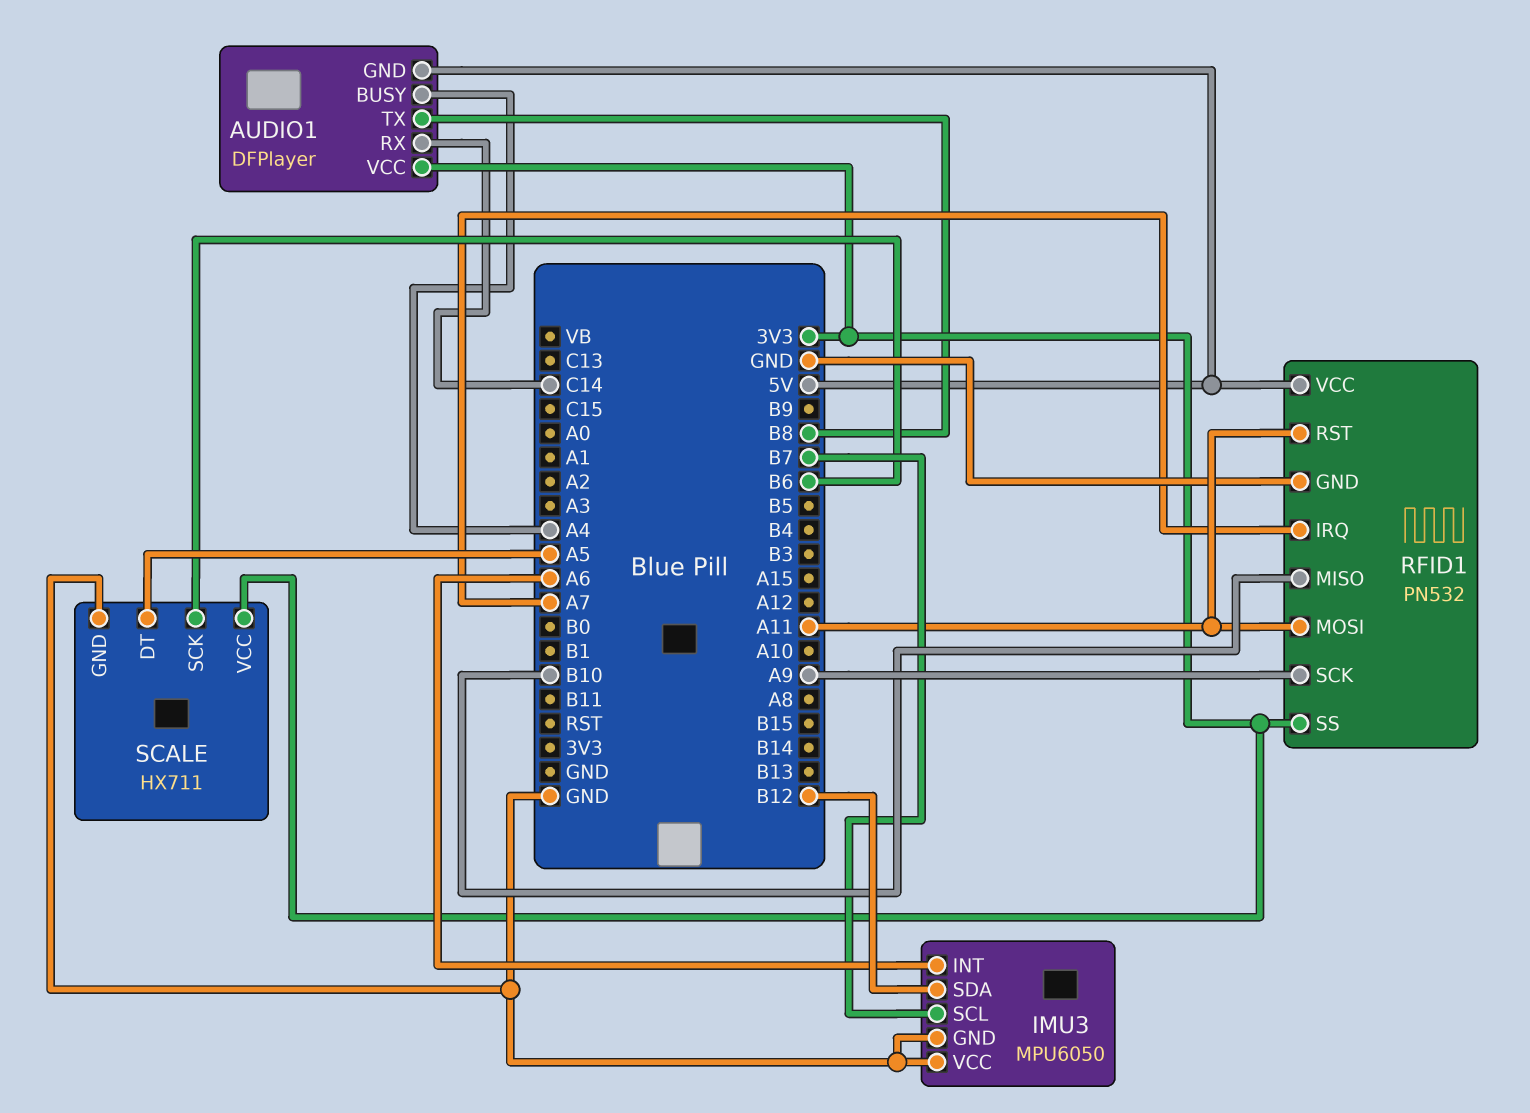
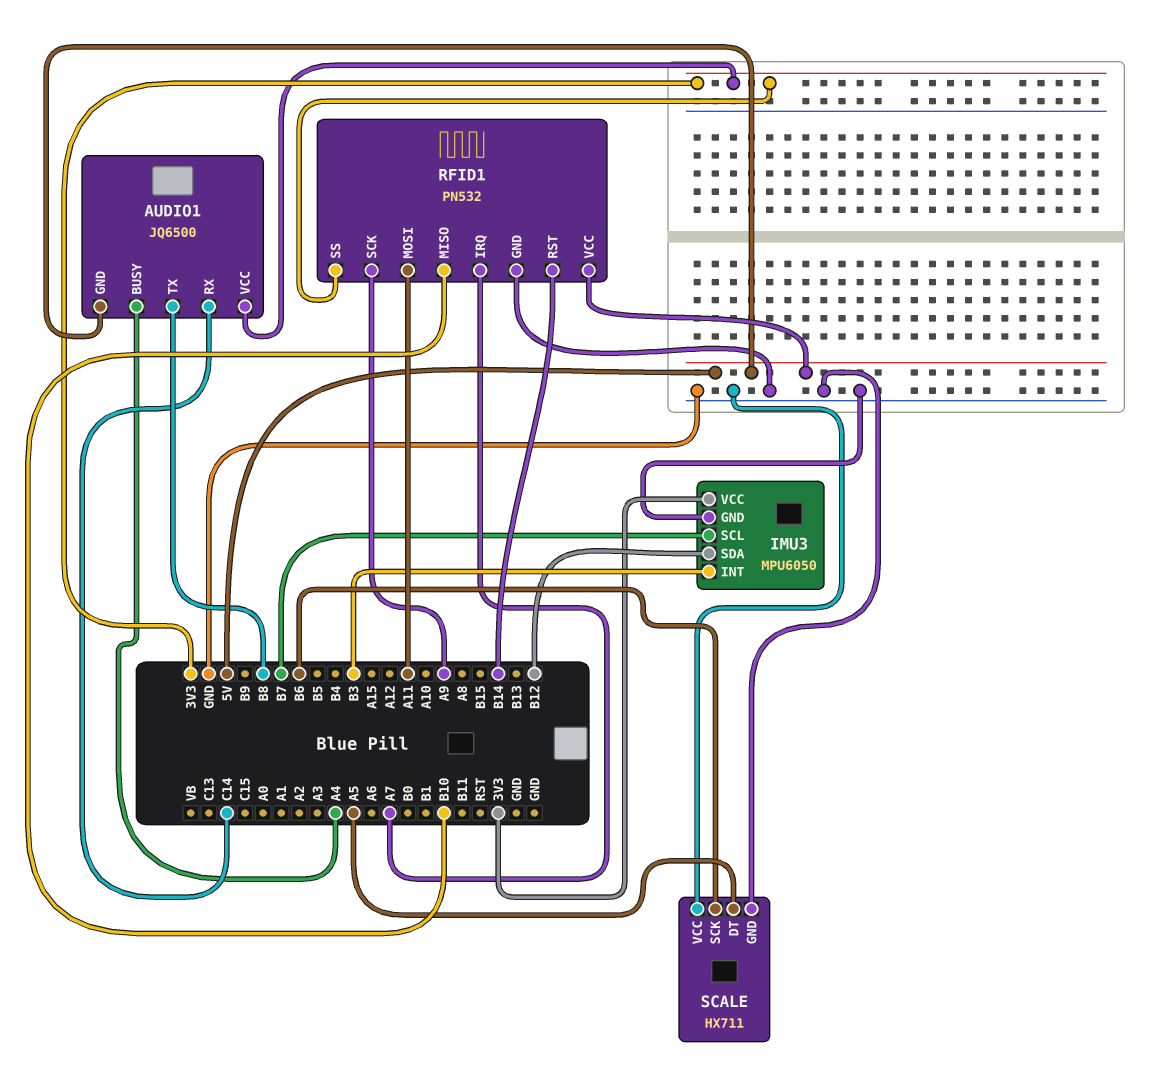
AUDIO1: DFPlayer -> JQ6500
IMU3 pin INT: A6 -> B3
IMU3 pin VCC: GND -> 3V3
RFID1 pin RST: A11 -> B14
SCALE pin VCC: 3V3 -> GND

